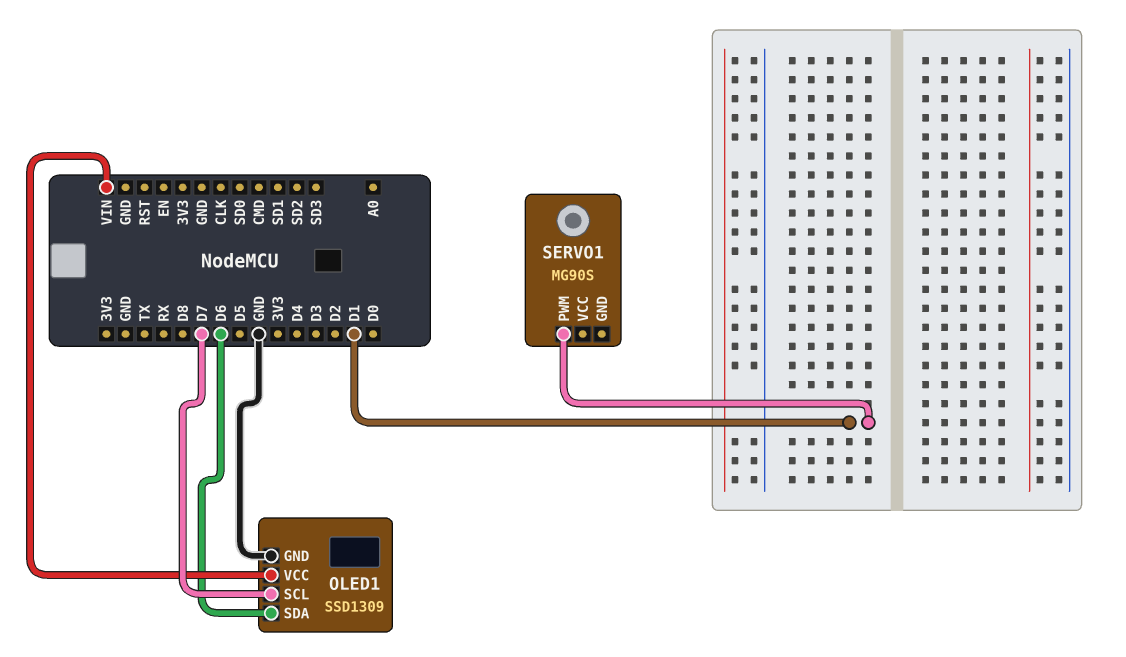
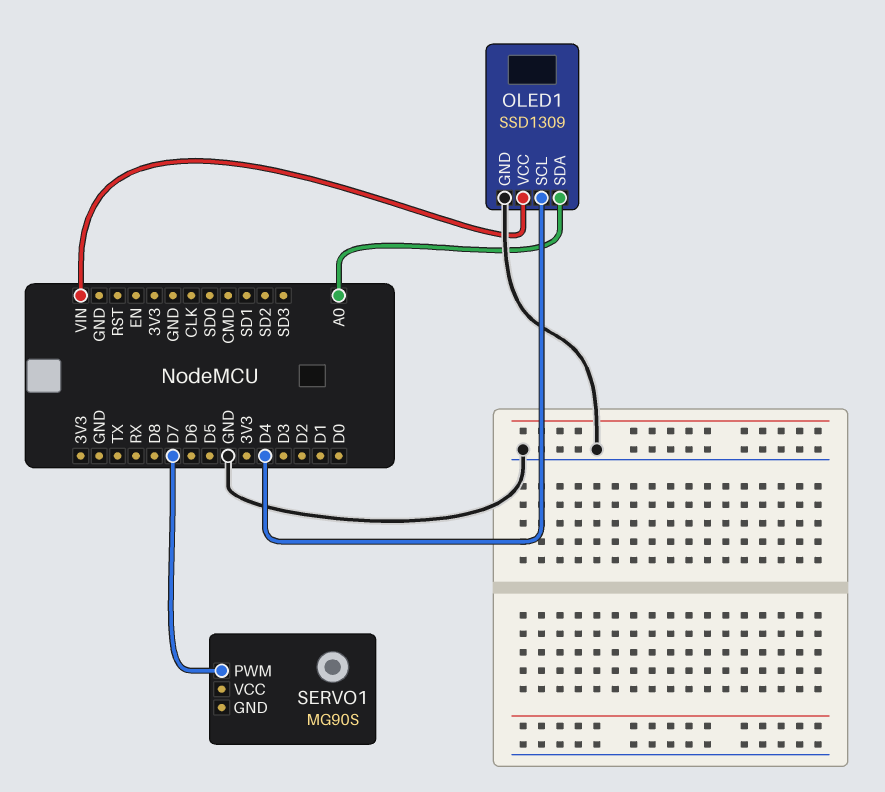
OLED1 pin SCL: D7 -> D4
OLED1 pin SDA: D6 -> A0
SERVO1 pin PWM: D1 -> D7

